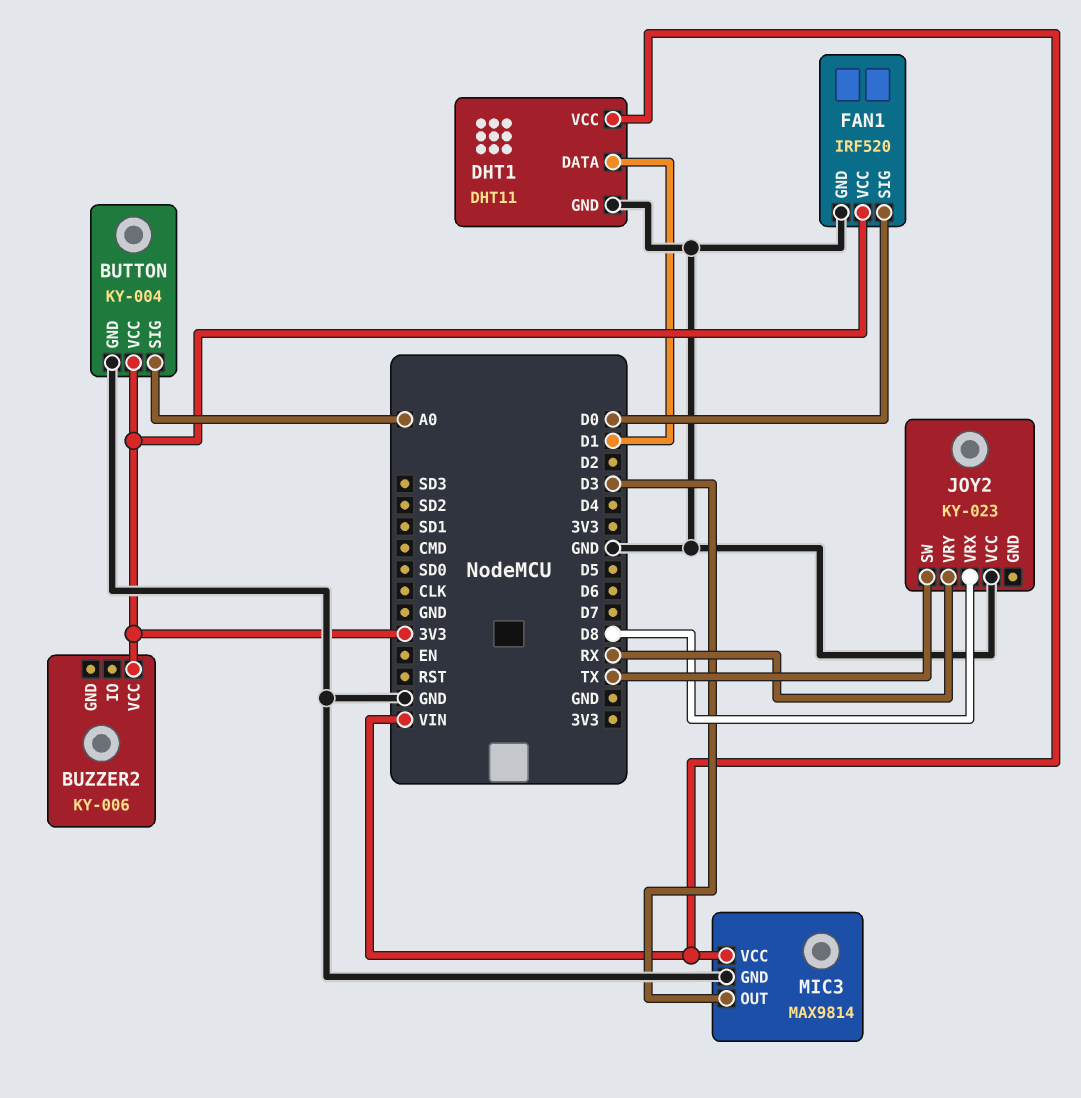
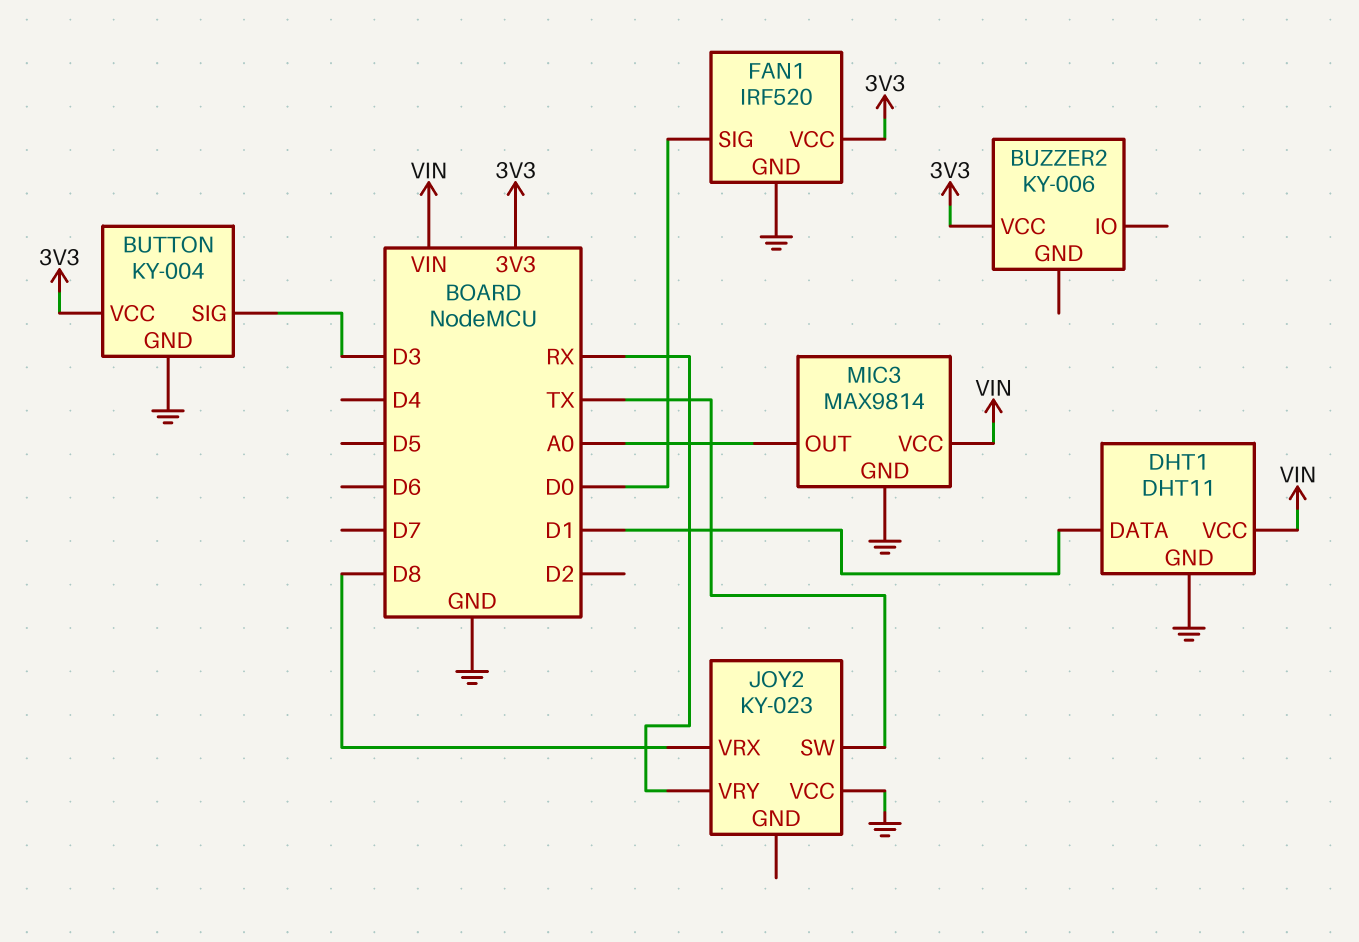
BUTTON pin SIG: A0 -> D3
MIC3 pin OUT: D3 -> A0

